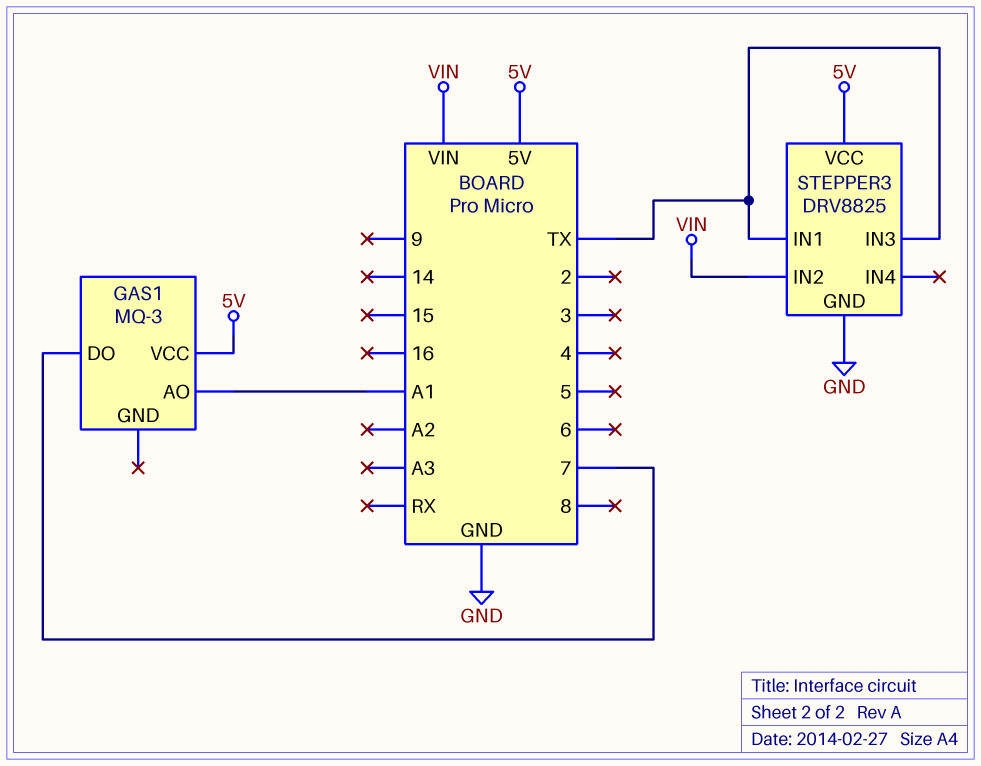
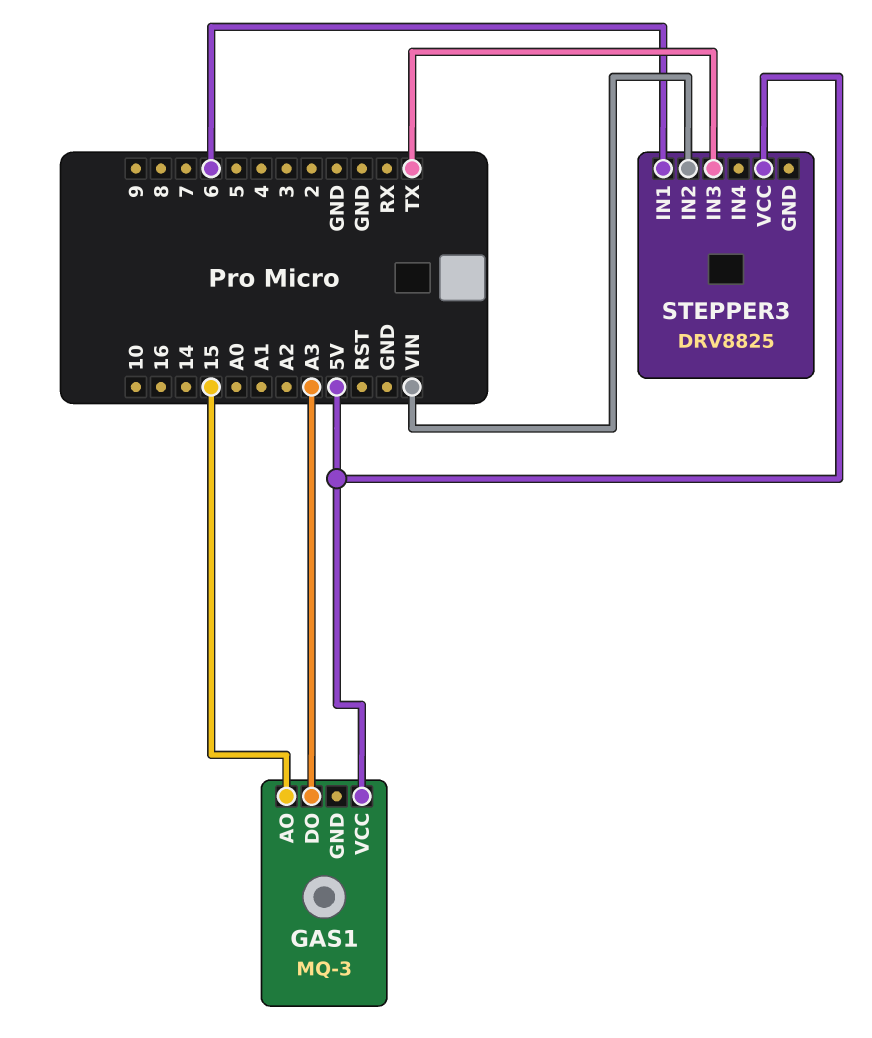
GAS1 pin AO: A1 -> 15
GAS1 pin DO: 7 -> A3
STEPPER3 pin GND: GND -> none
STEPPER3 pin IN1: TX -> 6

